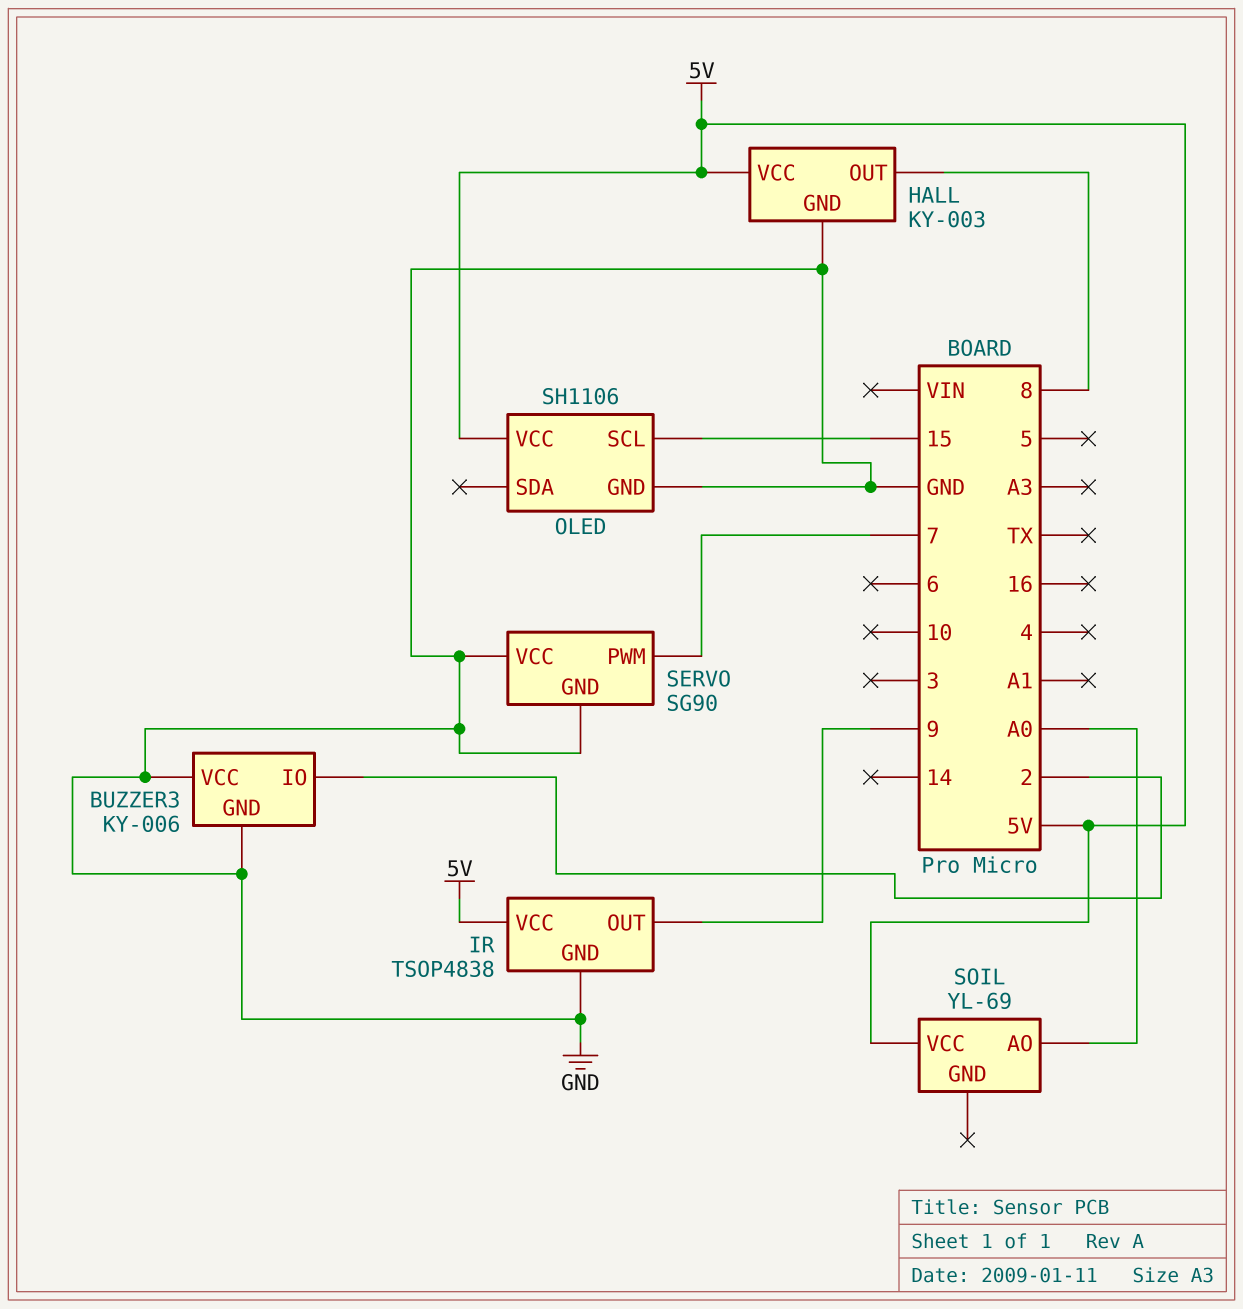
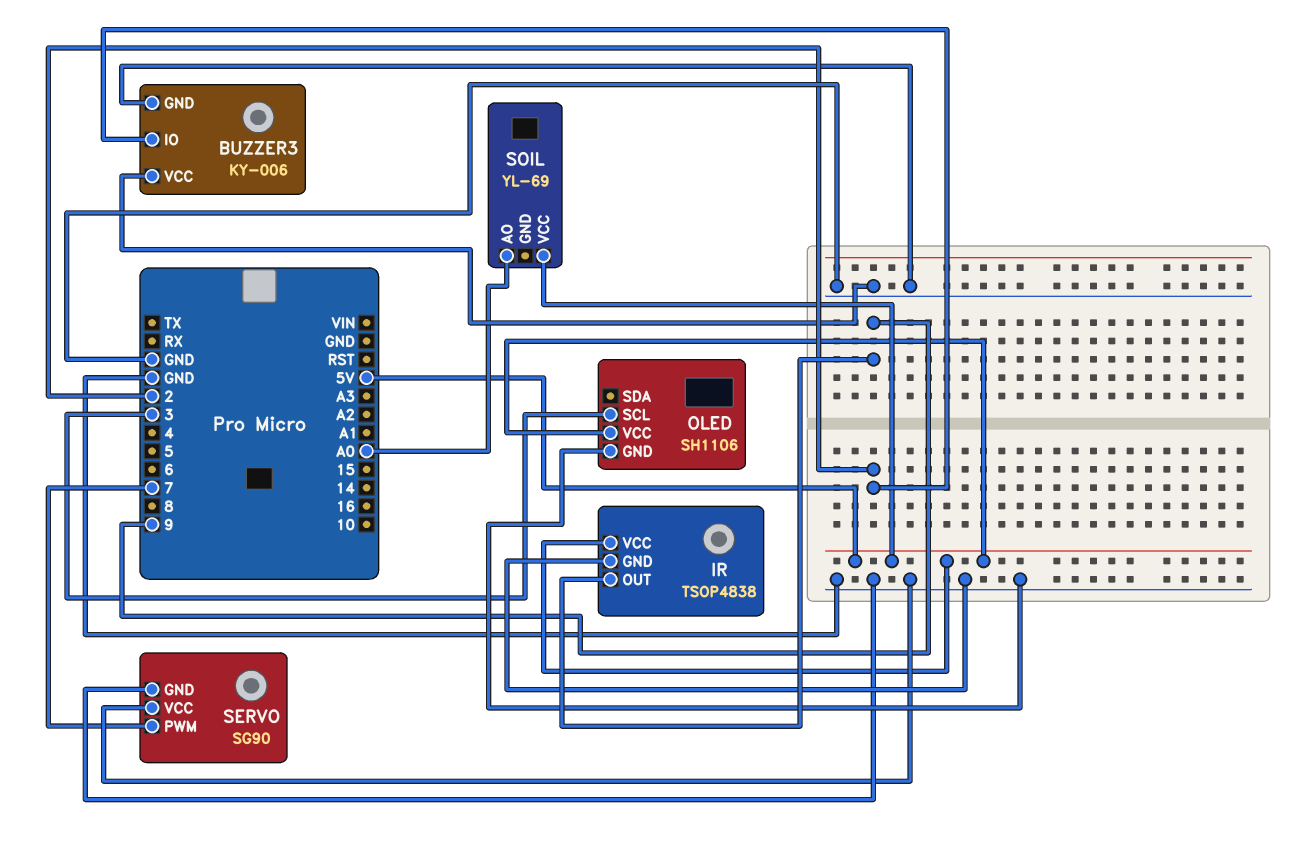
HALL: KY-003 -> none
HALL pin GND: GND -> none
HALL pin OUT: 8 -> none
HALL pin VCC: 5V -> none
OLED pin SCL: 15 -> 3

